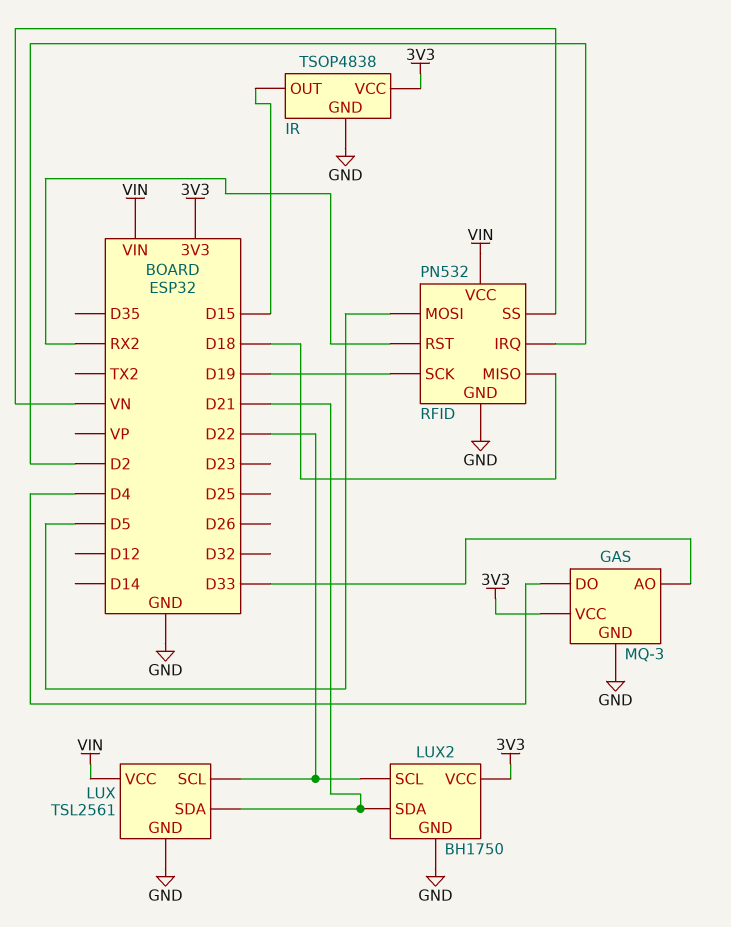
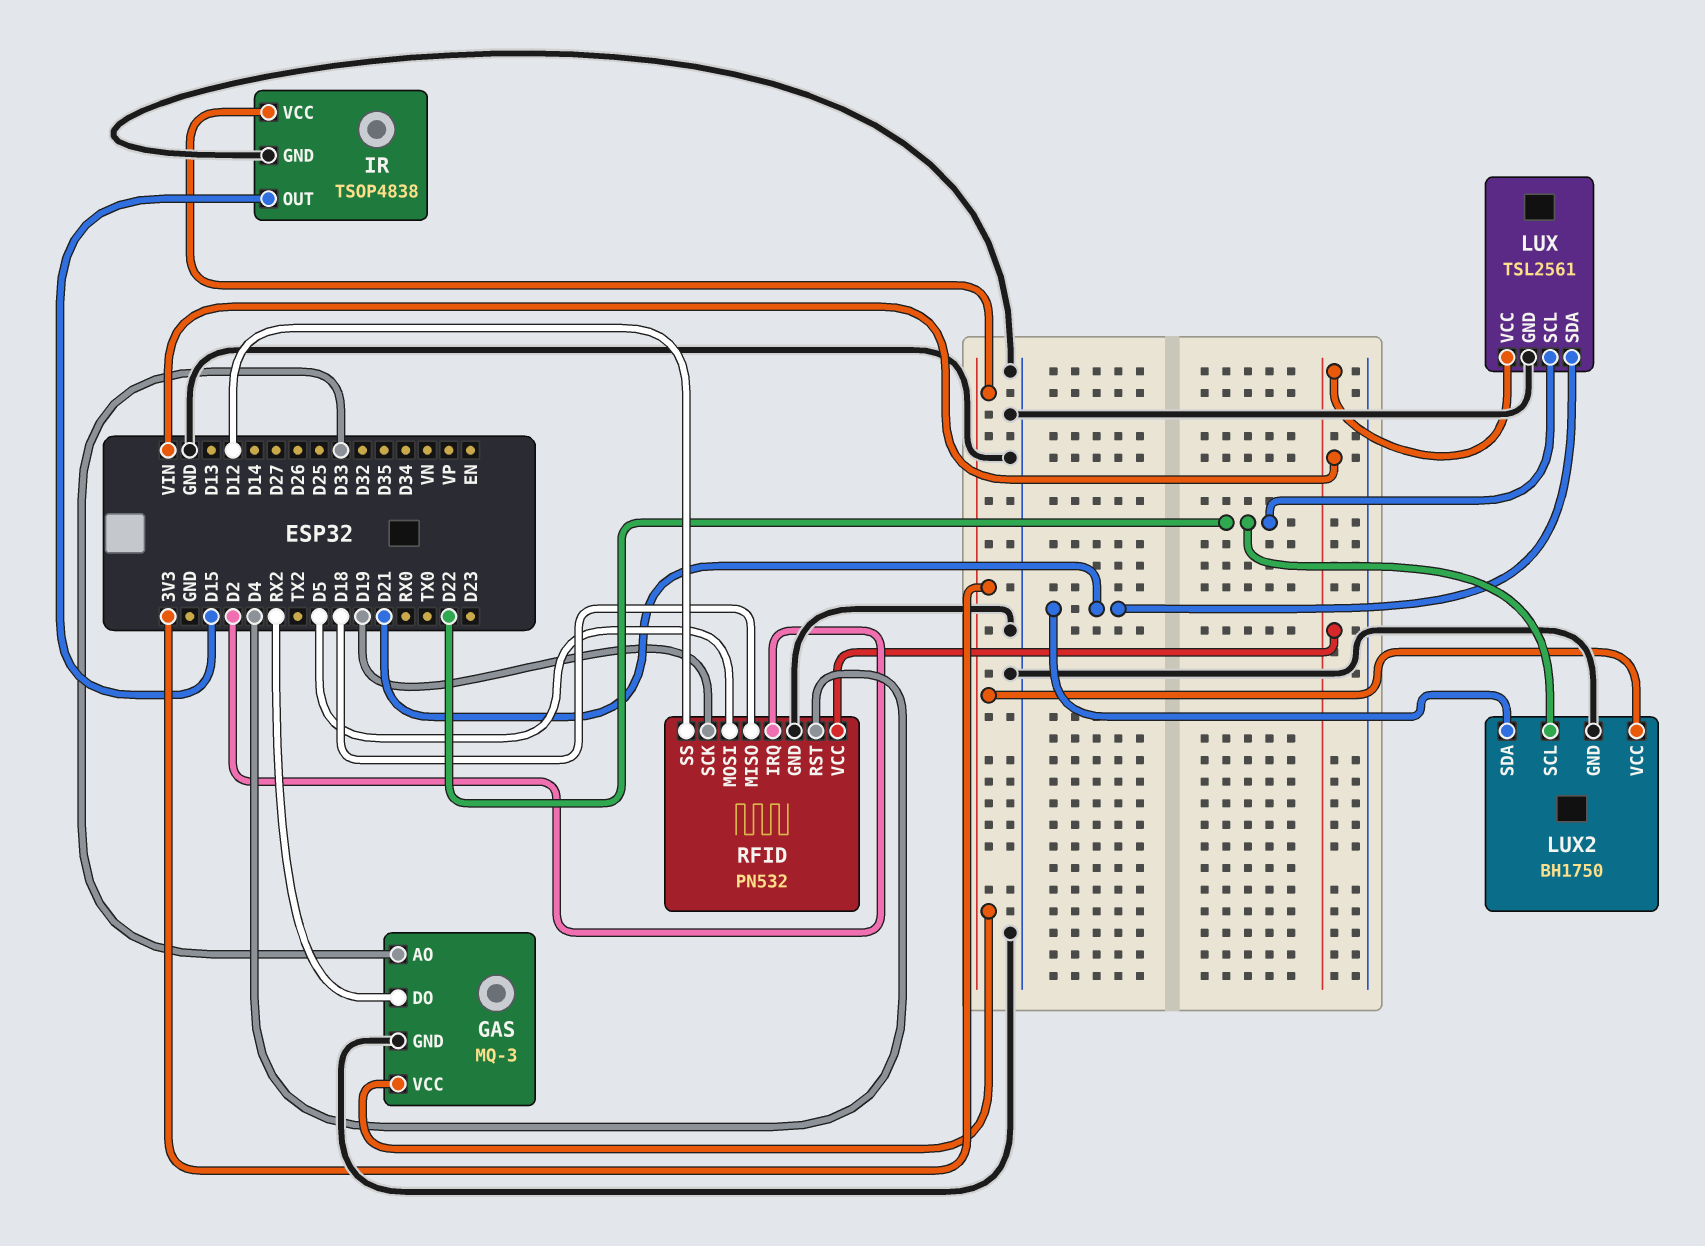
GAS pin DO: D4 -> RX2
RFID pin RST: RX2 -> D4
RFID pin SS: VN -> D12

